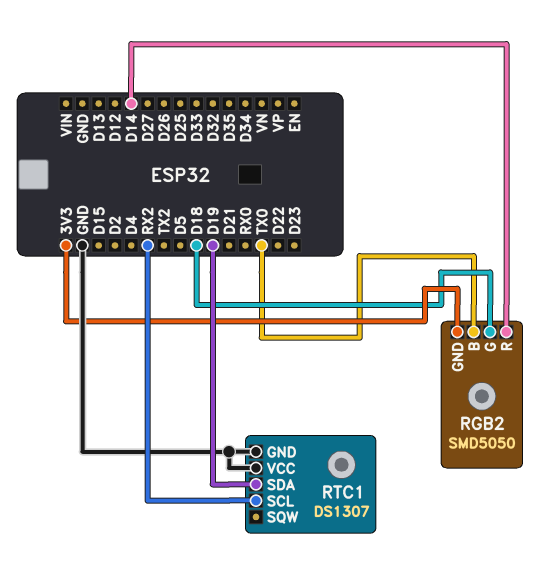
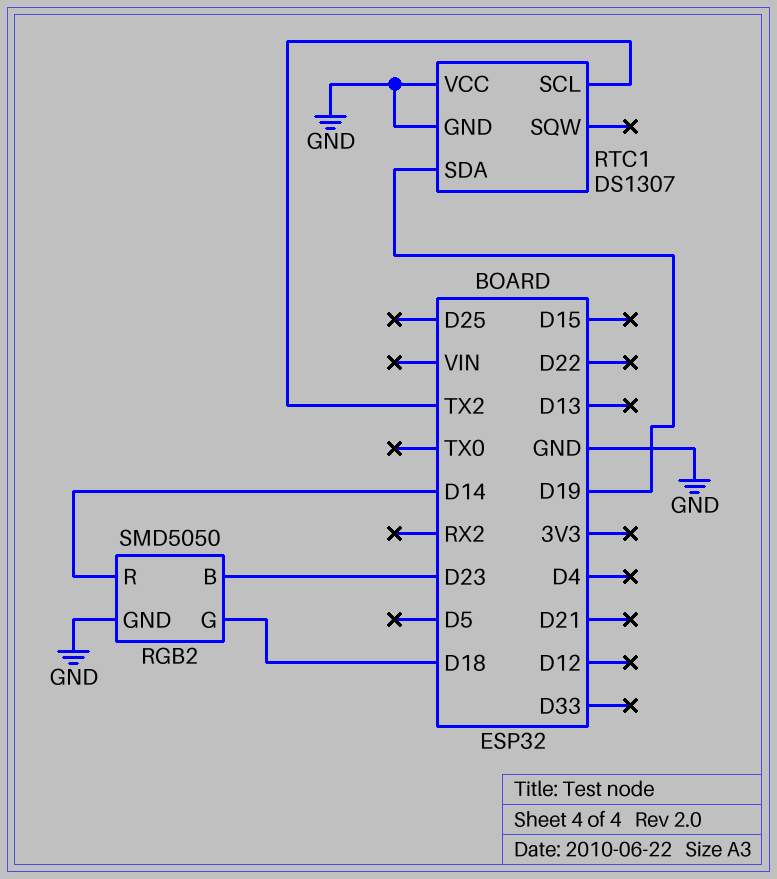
RGB2 pin B: TX0 -> D23
RGB2 pin GND: 3V3 -> GND
RTC1 pin SCL: RX2 -> TX2

